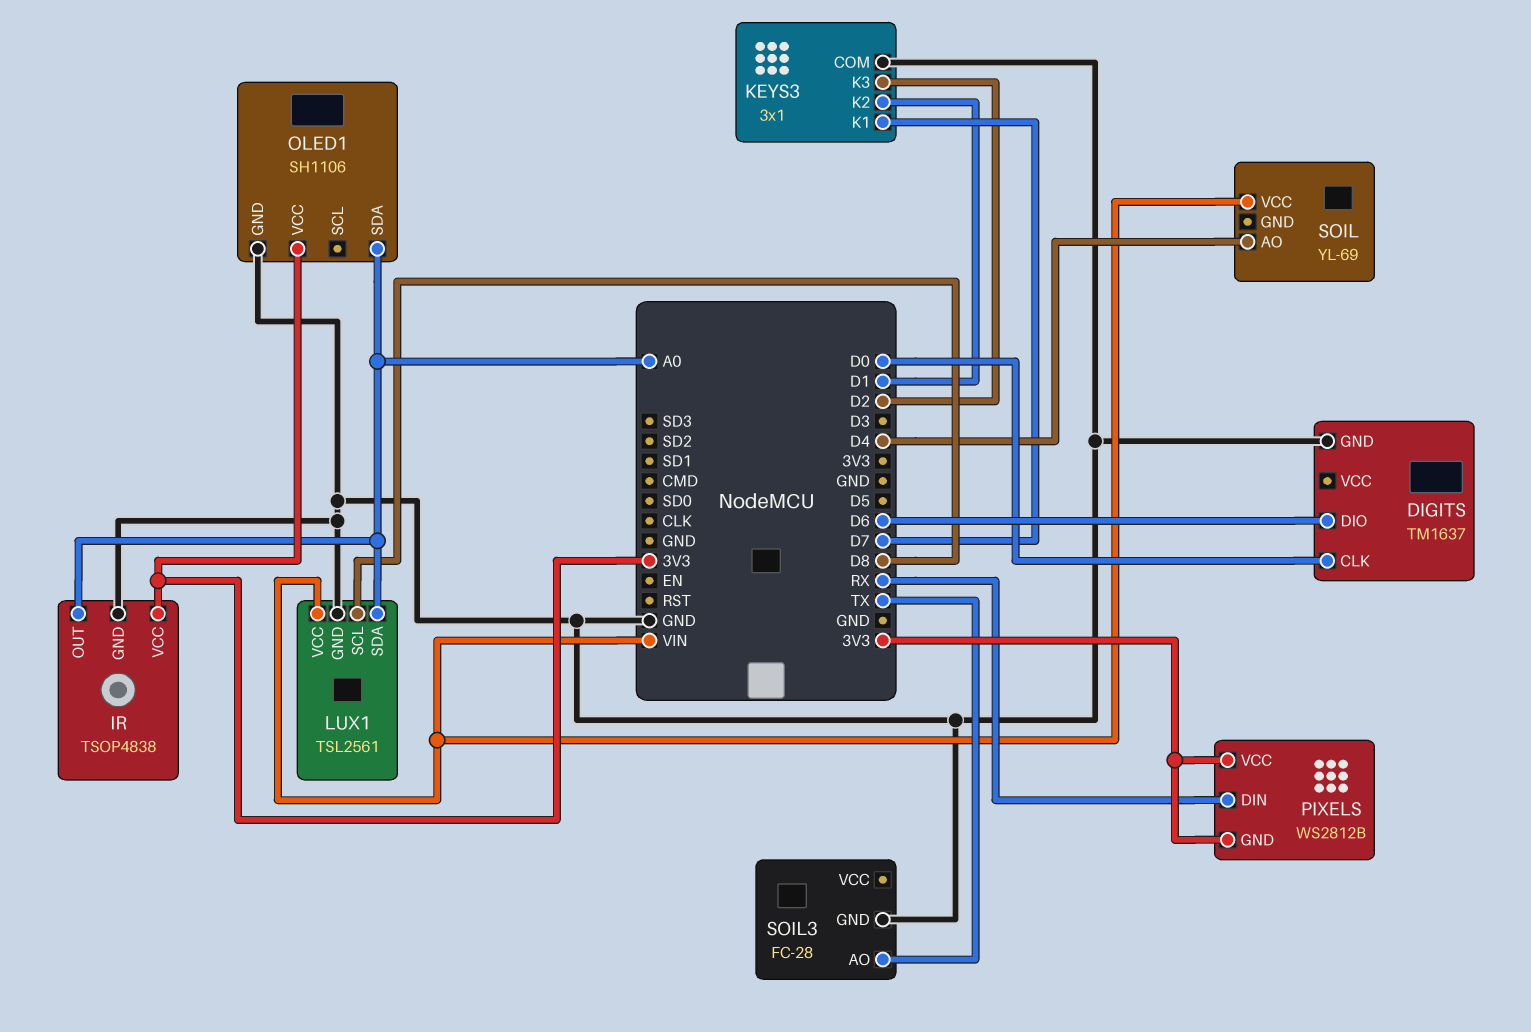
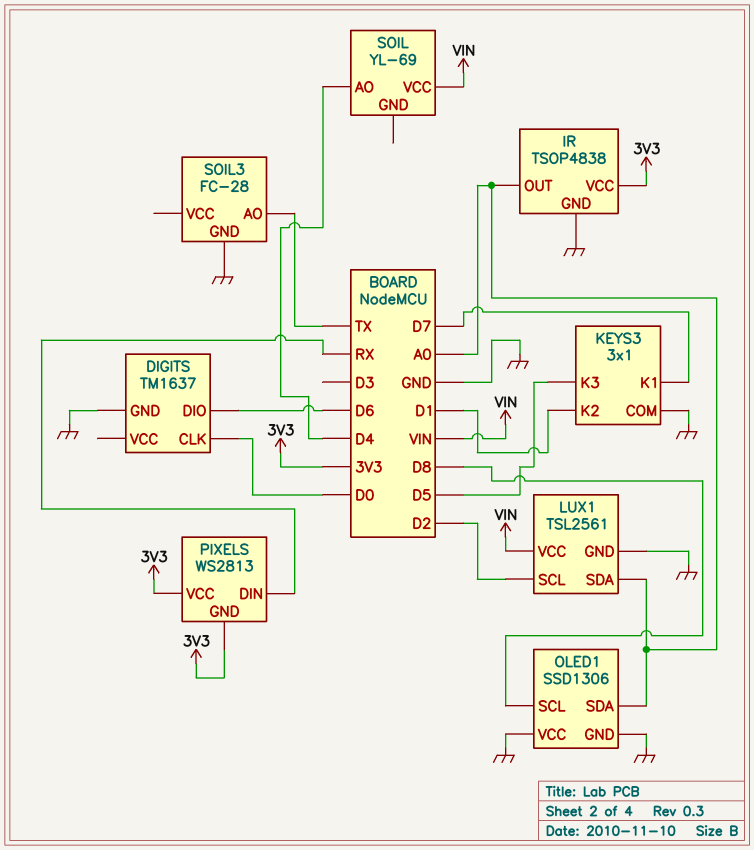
KEYS3 pin K3: D2 -> D5
LUX1 pin SCL: D8 -> D2
OLED1: SH1106 -> SSD1306
OLED1 pin SCL: none -> D8
OLED1 pin VCC: 3V3 -> GND
PIXELS: WS2812B -> WS2813

